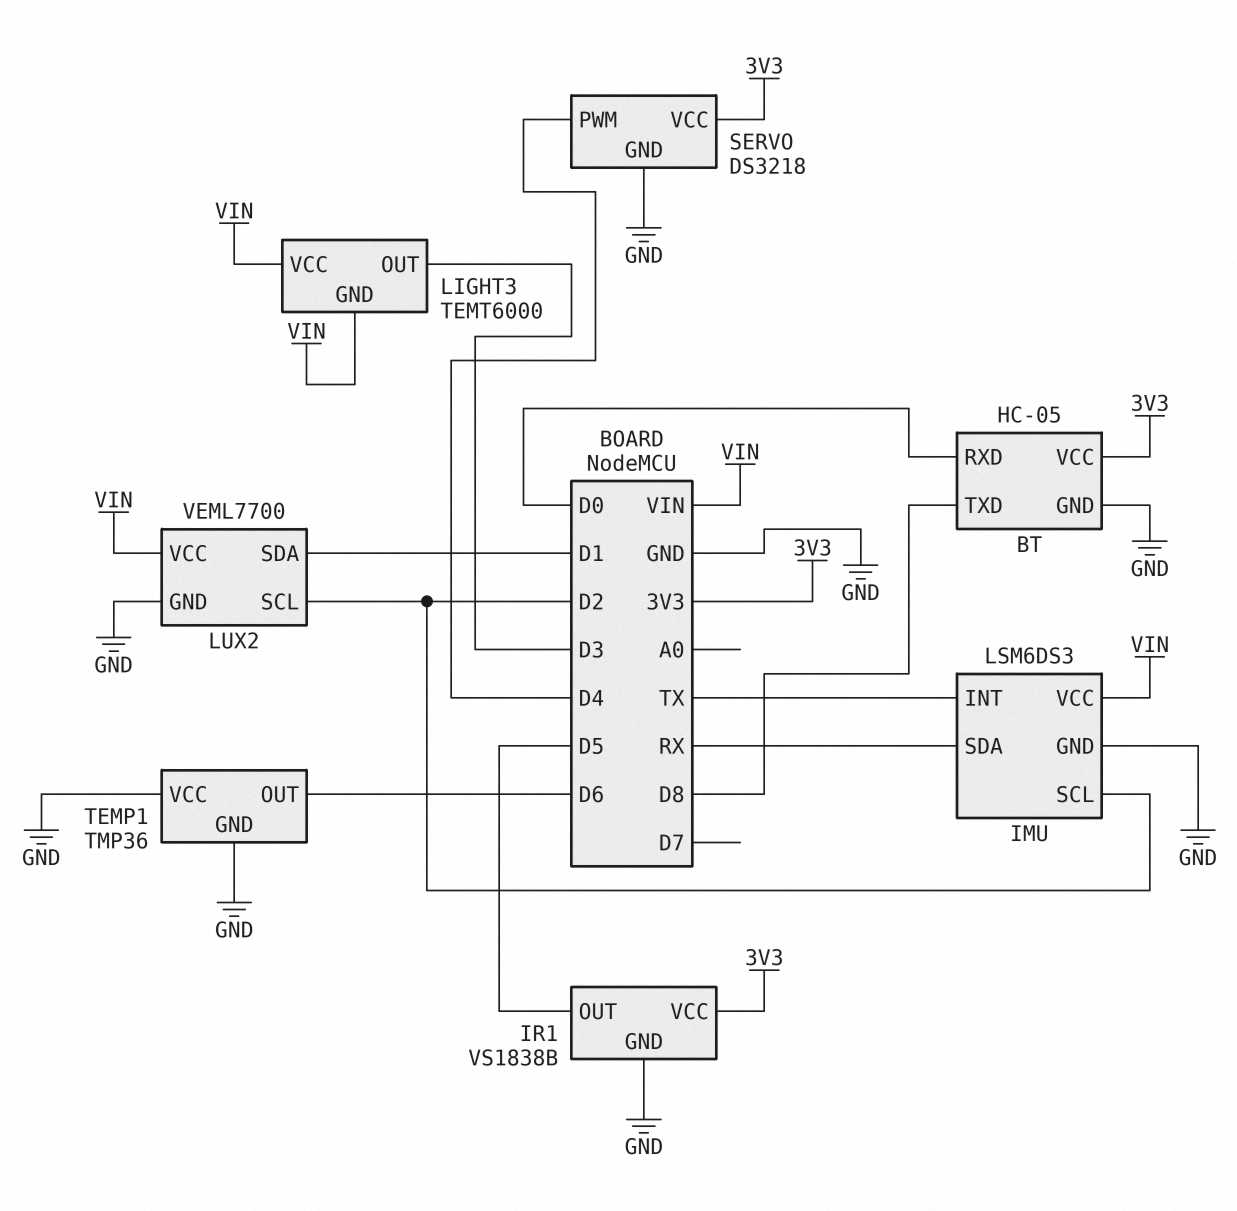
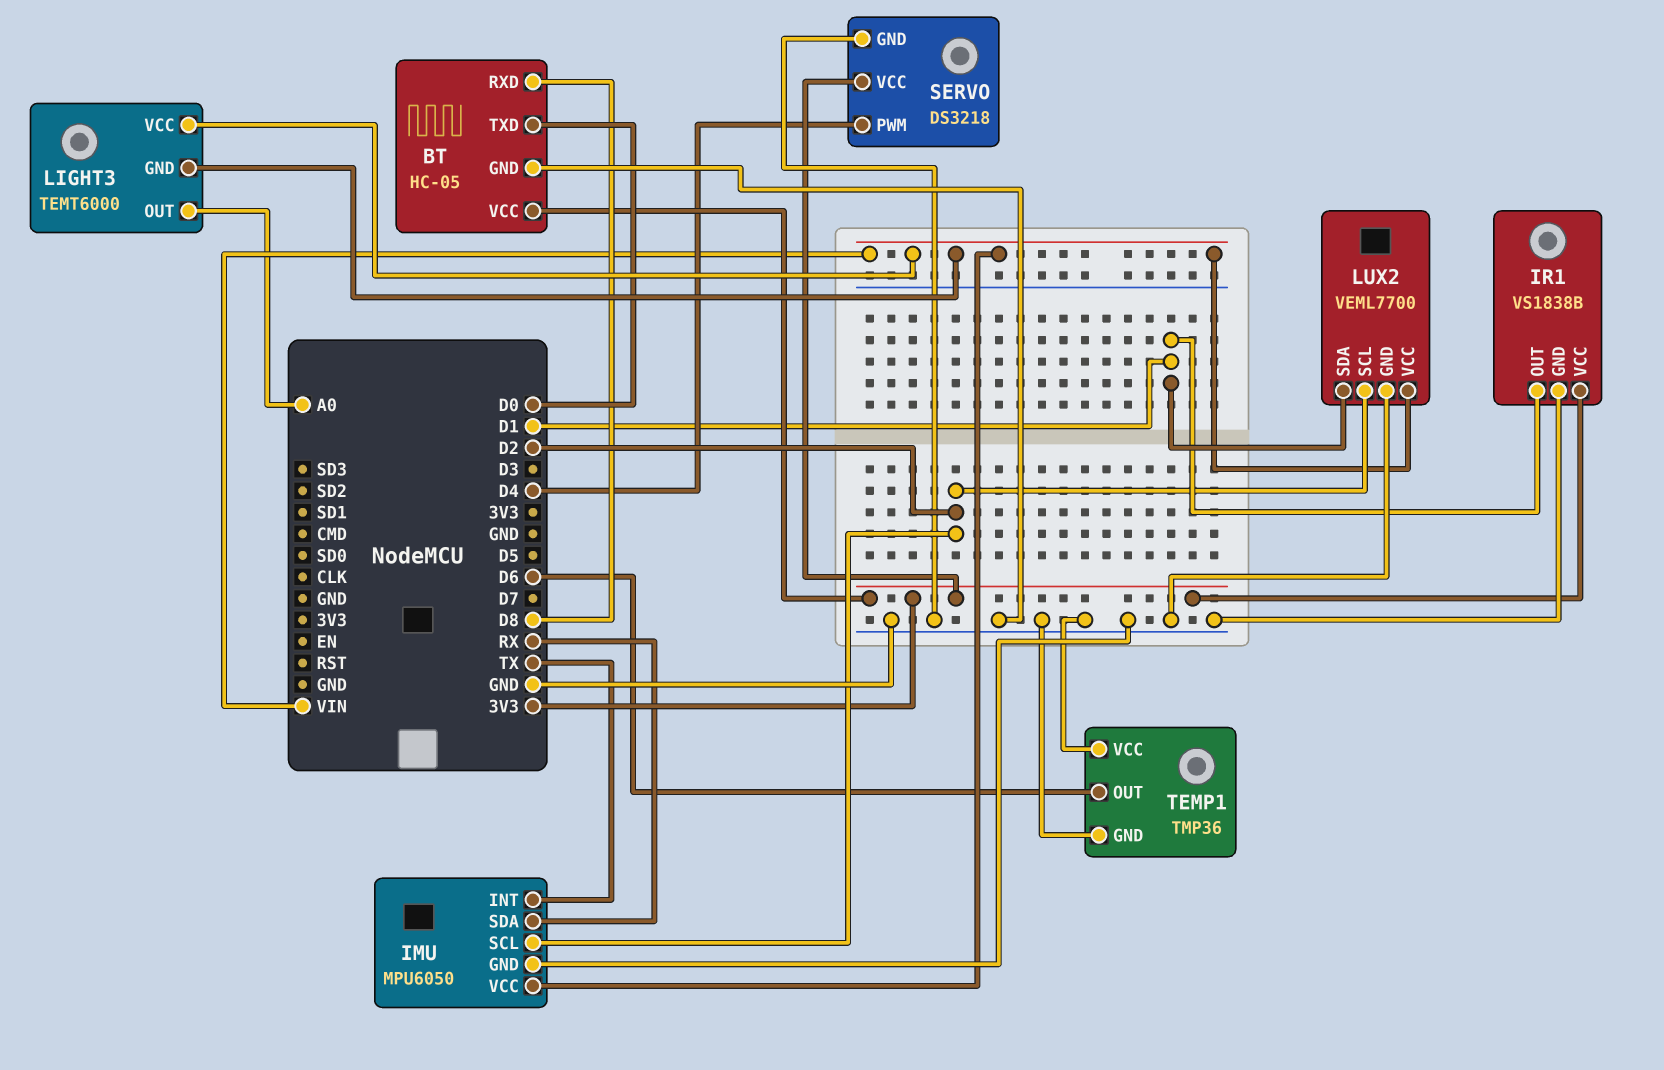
BT pin RXD: D0 -> D8
BT pin TXD: D8 -> D0
IMU: LSM6DS3 -> MPU6050
IR1 pin OUT: D5 -> D1
LIGHT3 pin OUT: D3 -> A0

